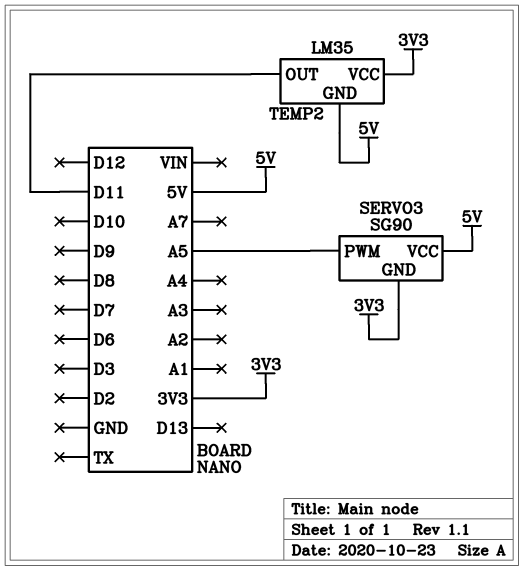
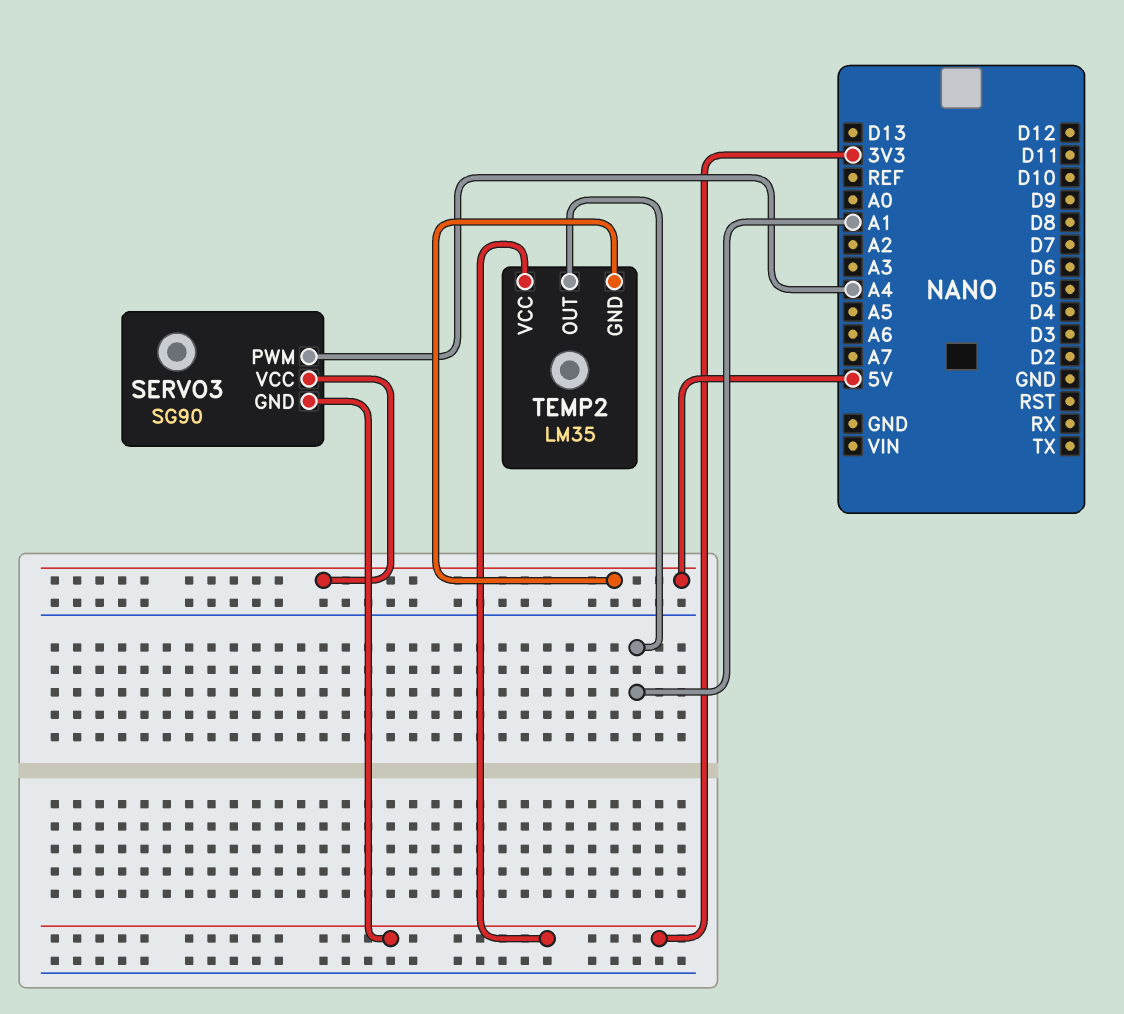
SERVO3 pin PWM: A5 -> A4
TEMP2 pin OUT: D11 -> A1

